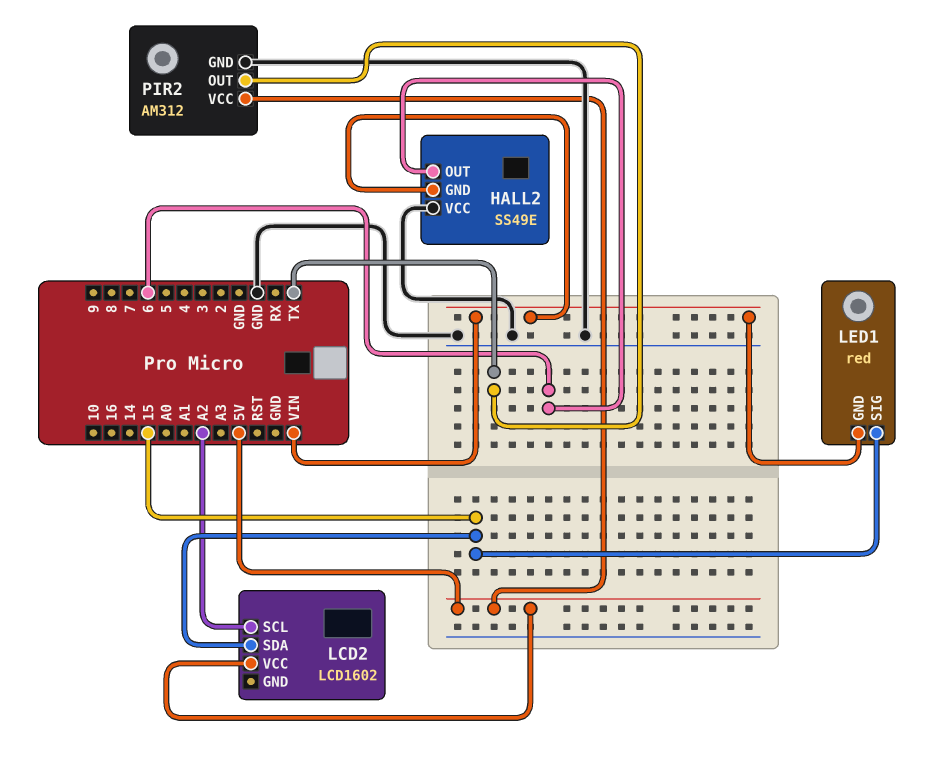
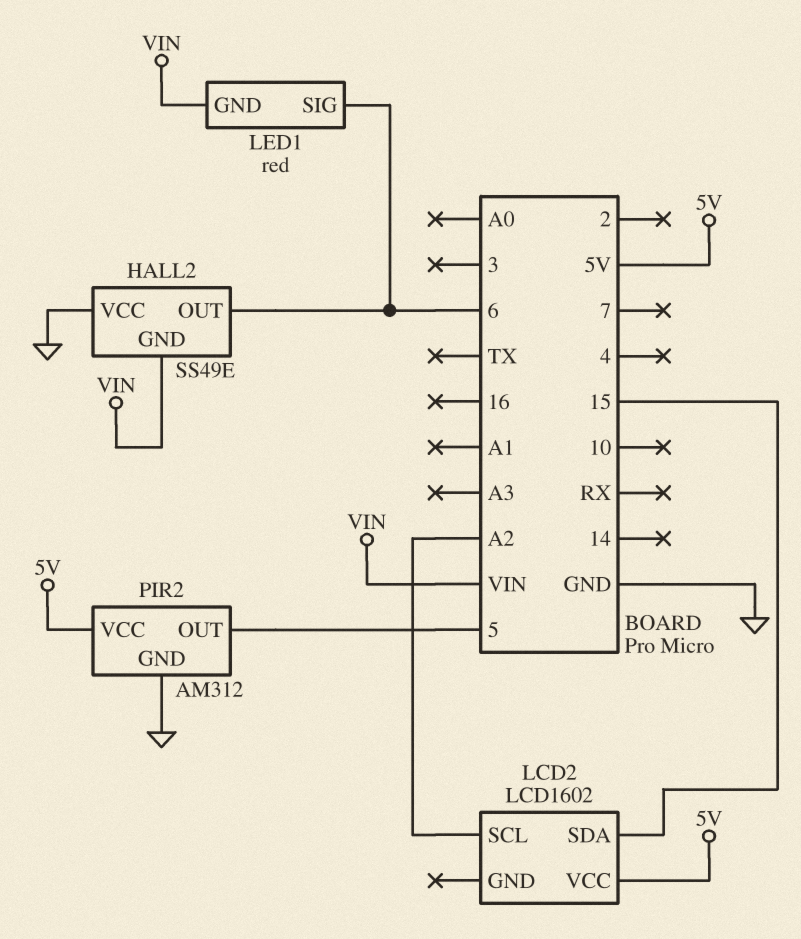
LED1 pin SIG: 15 -> 6
PIR2 pin OUT: TX -> 5

